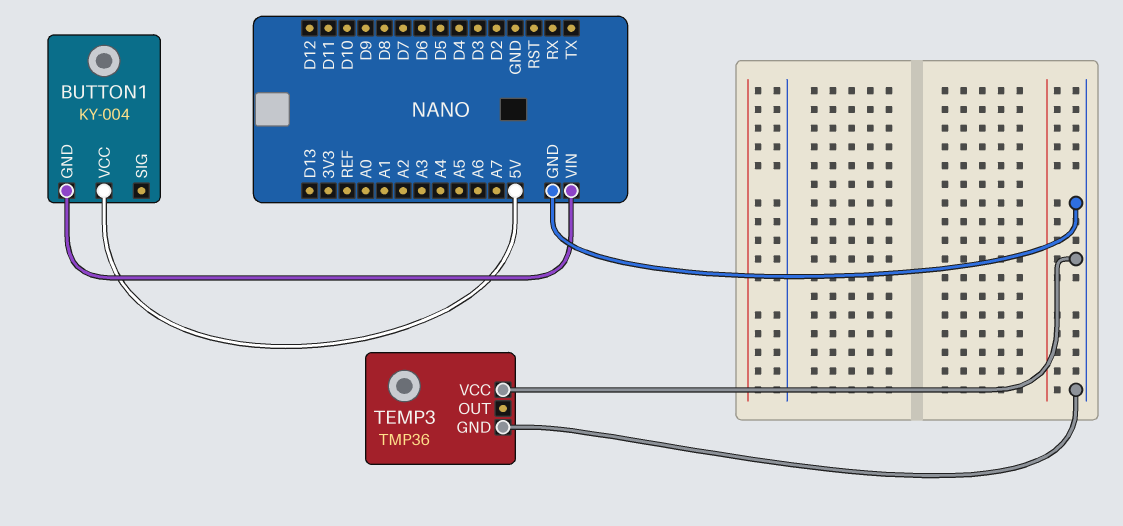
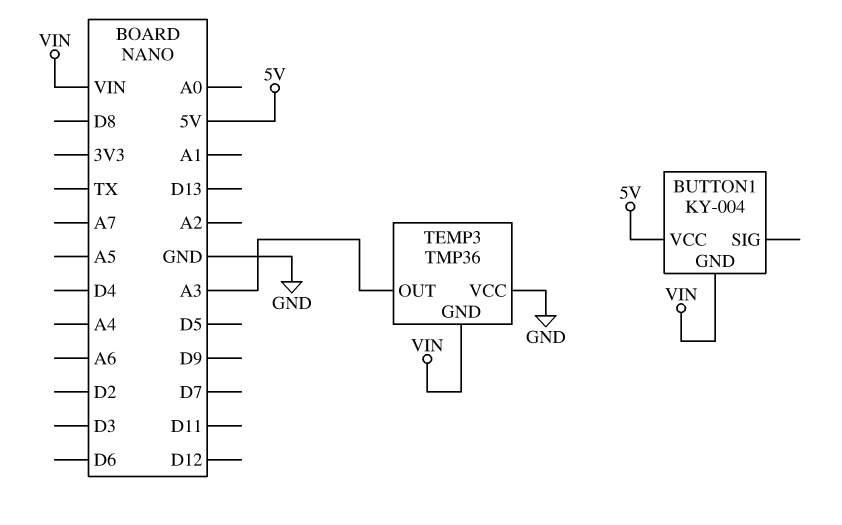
TEMP3 pin GND: GND -> VIN
TEMP3 pin OUT: none -> A3

